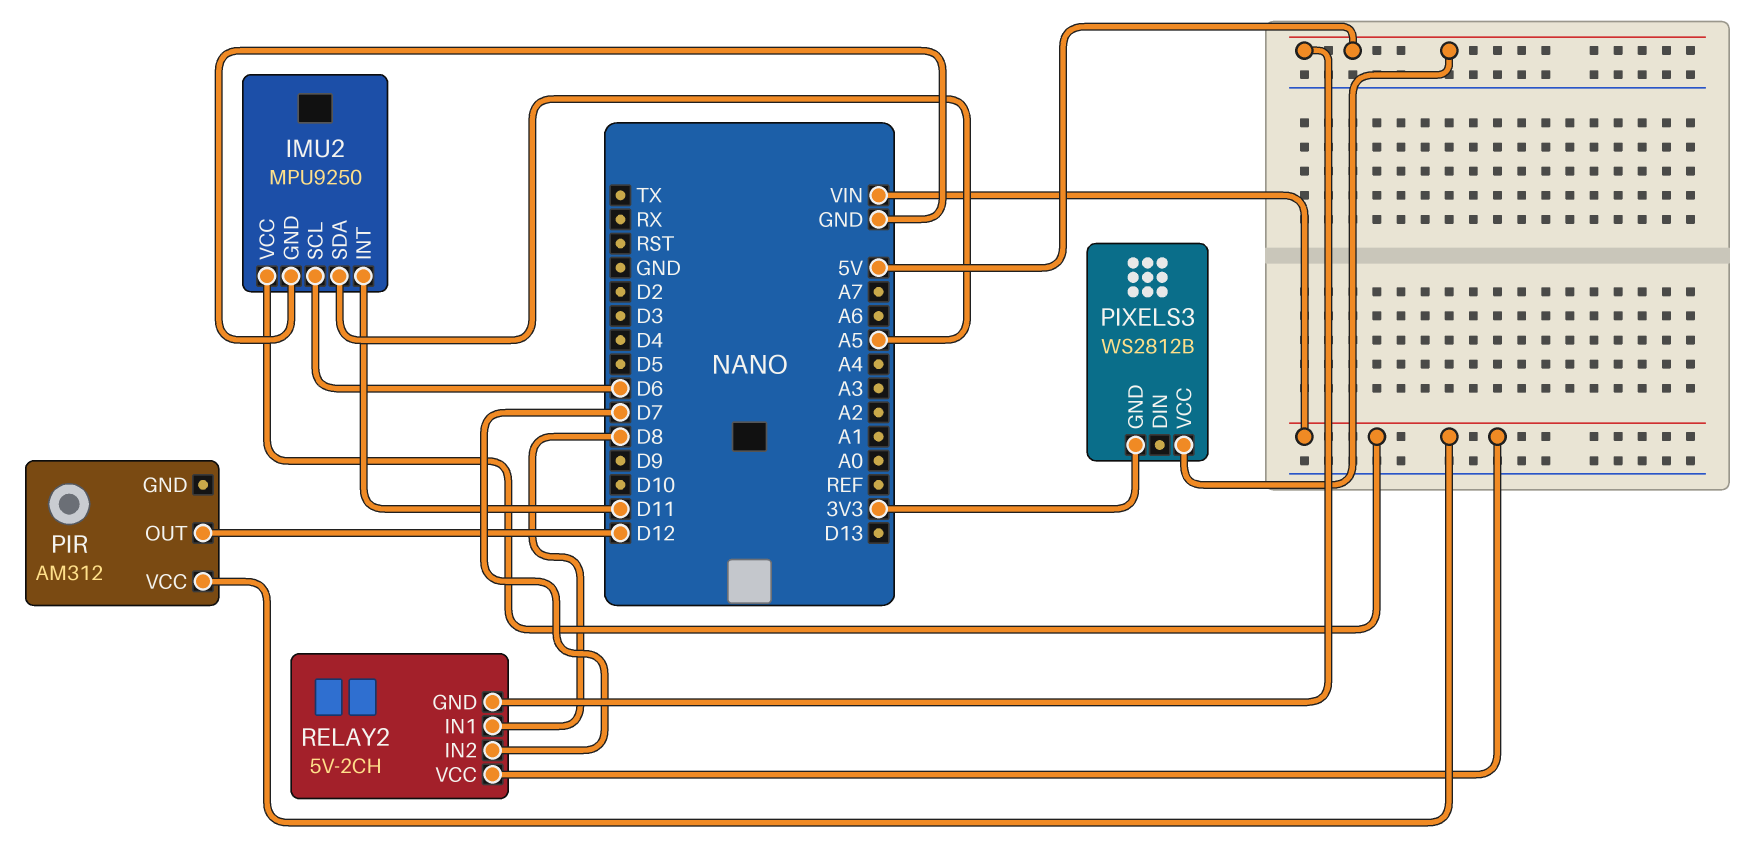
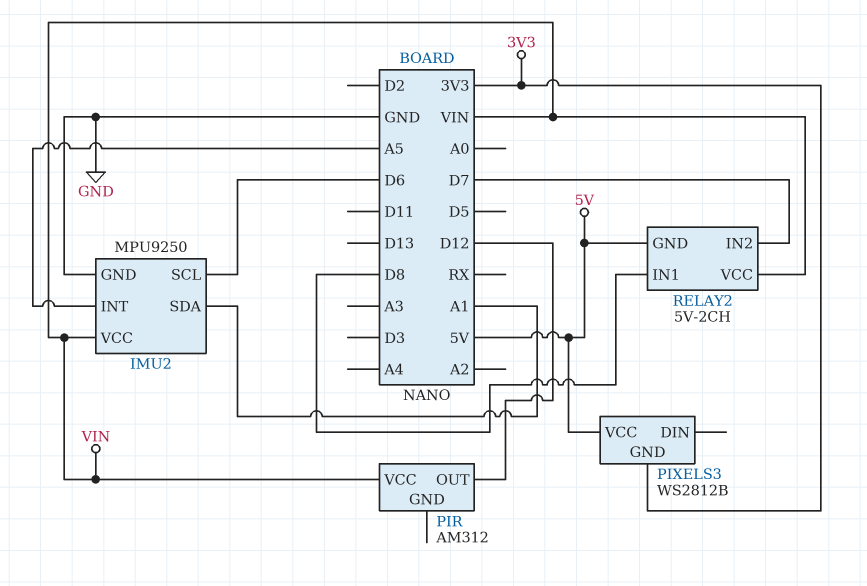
IMU2 pin INT: D11 -> A5
IMU2 pin SDA: A5 -> A1

